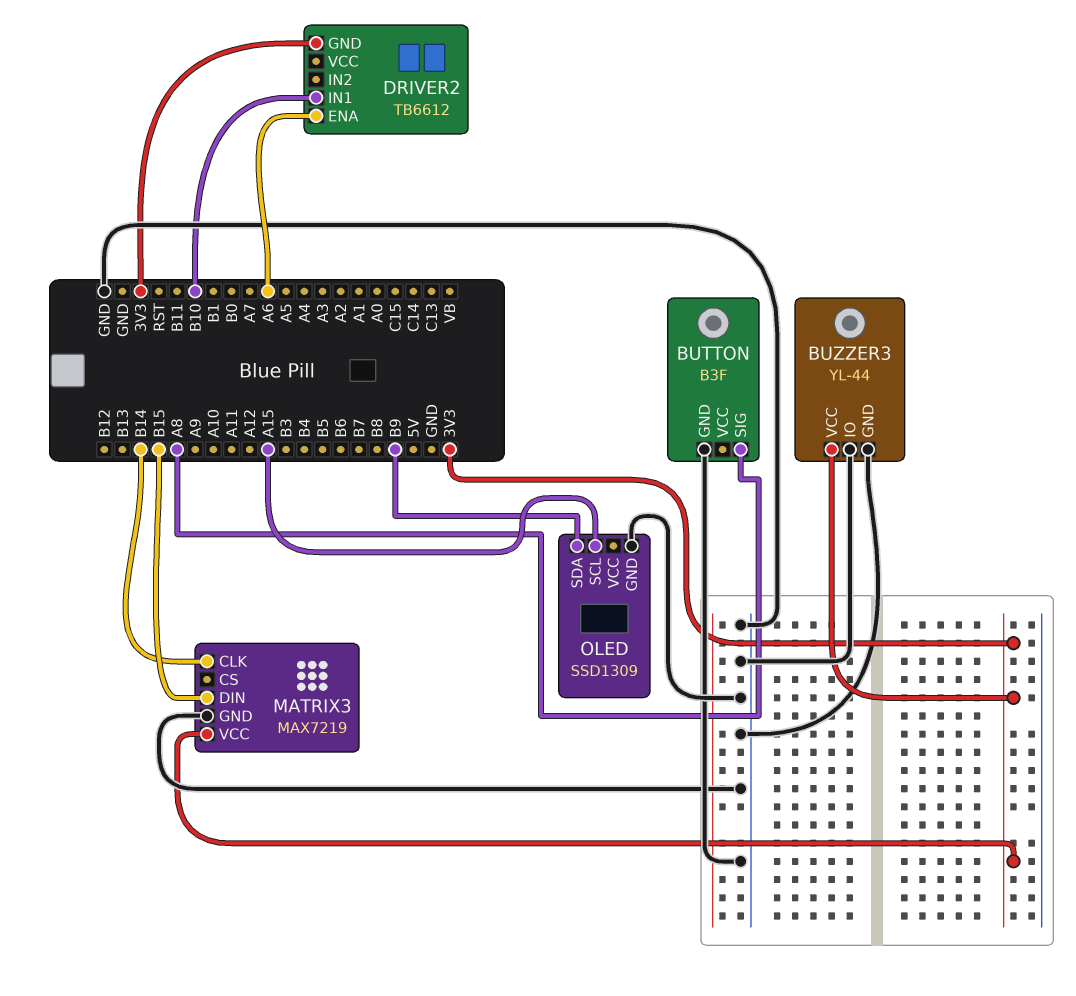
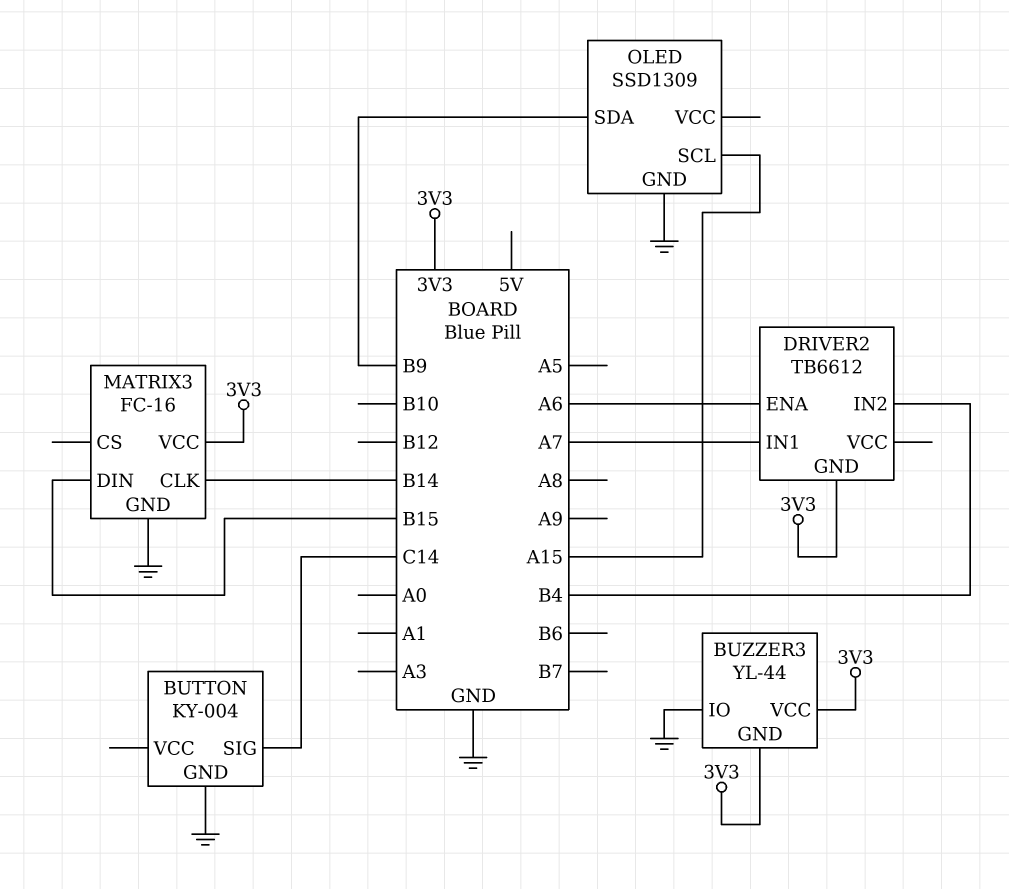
BUTTON: B3F -> KY-004
BUTTON pin SIG: A8 -> C14
BUZZER3 pin GND: GND -> 3V3
DRIVER2 pin IN1: B10 -> A7
DRIVER2 pin IN2: none -> B4
MATRIX3: MAX7219 -> FC-16

